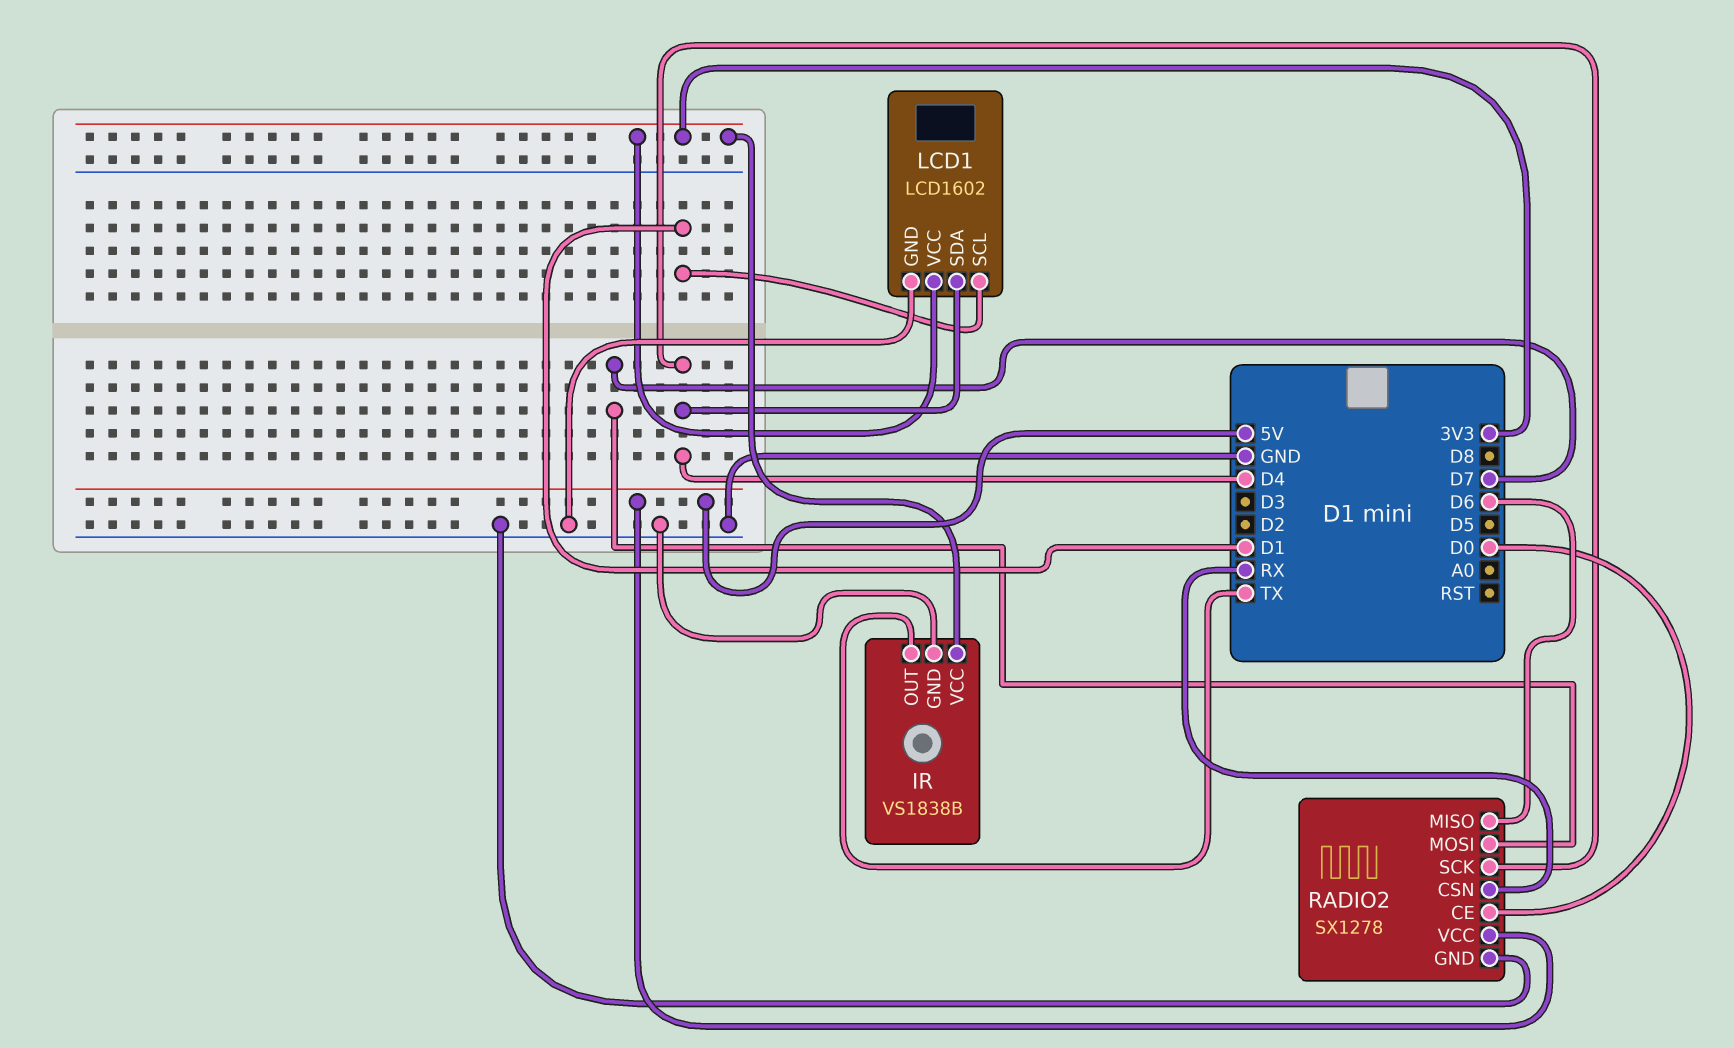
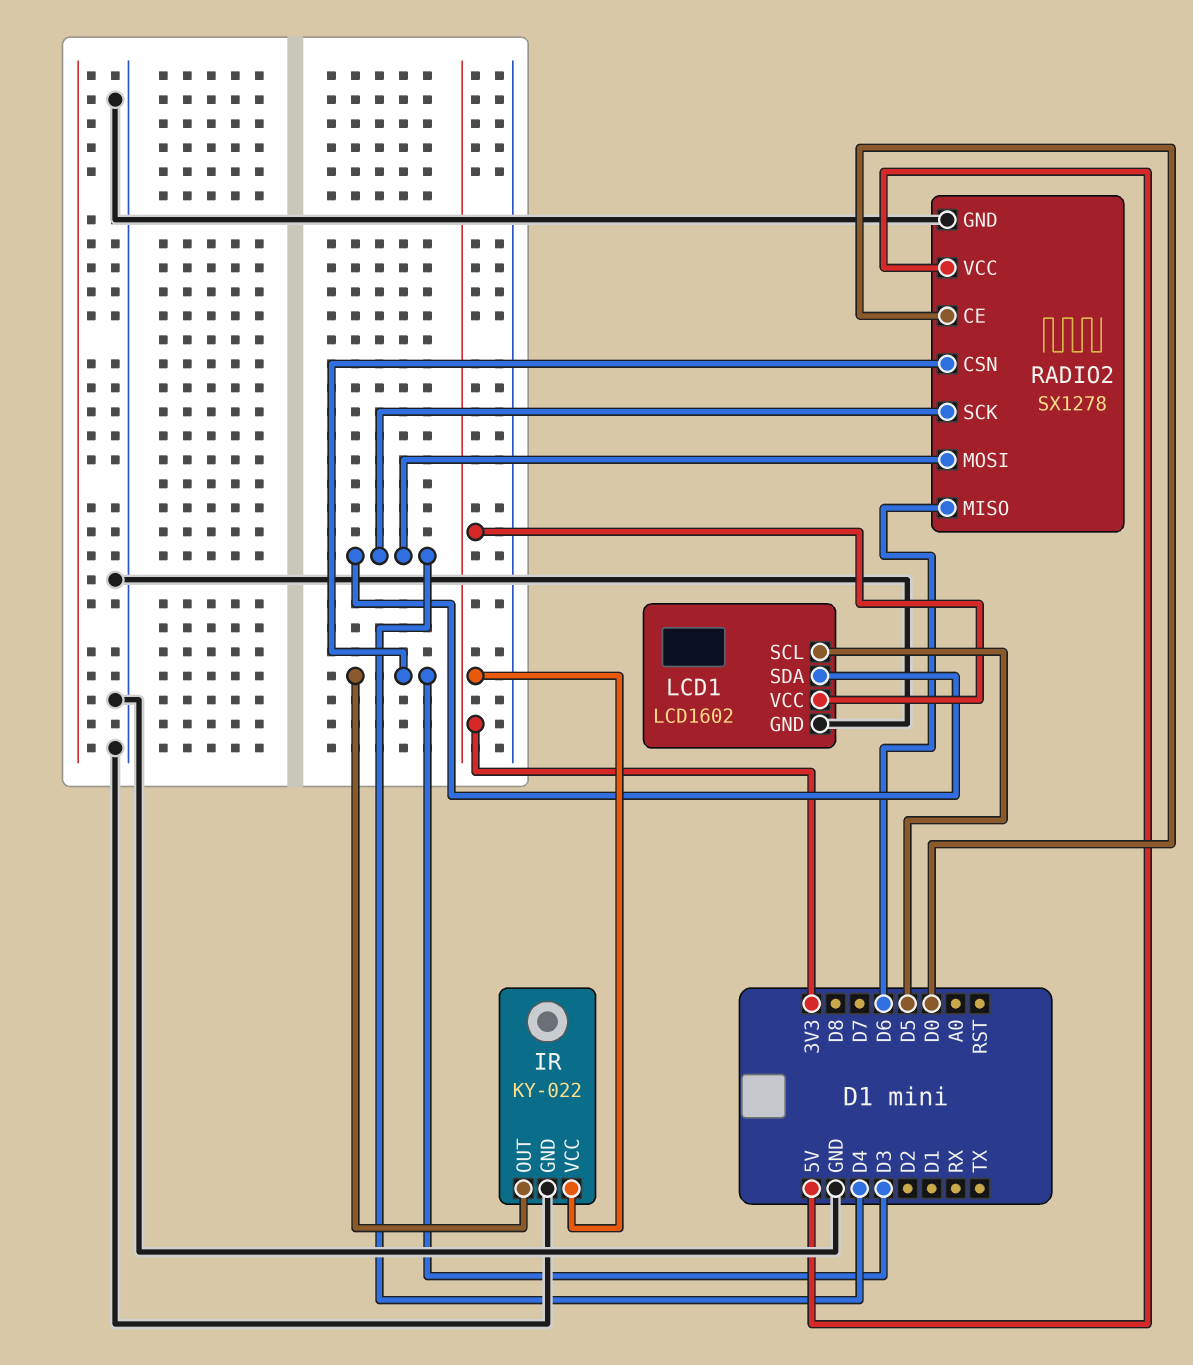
IR: VS1838B -> KY-022
IR pin OUT: TX -> D3
LCD1 pin SCL: D1 -> D5
RADIO2 pin CSN: RX -> D3
RADIO2 pin MOSI: D7 -> D4

